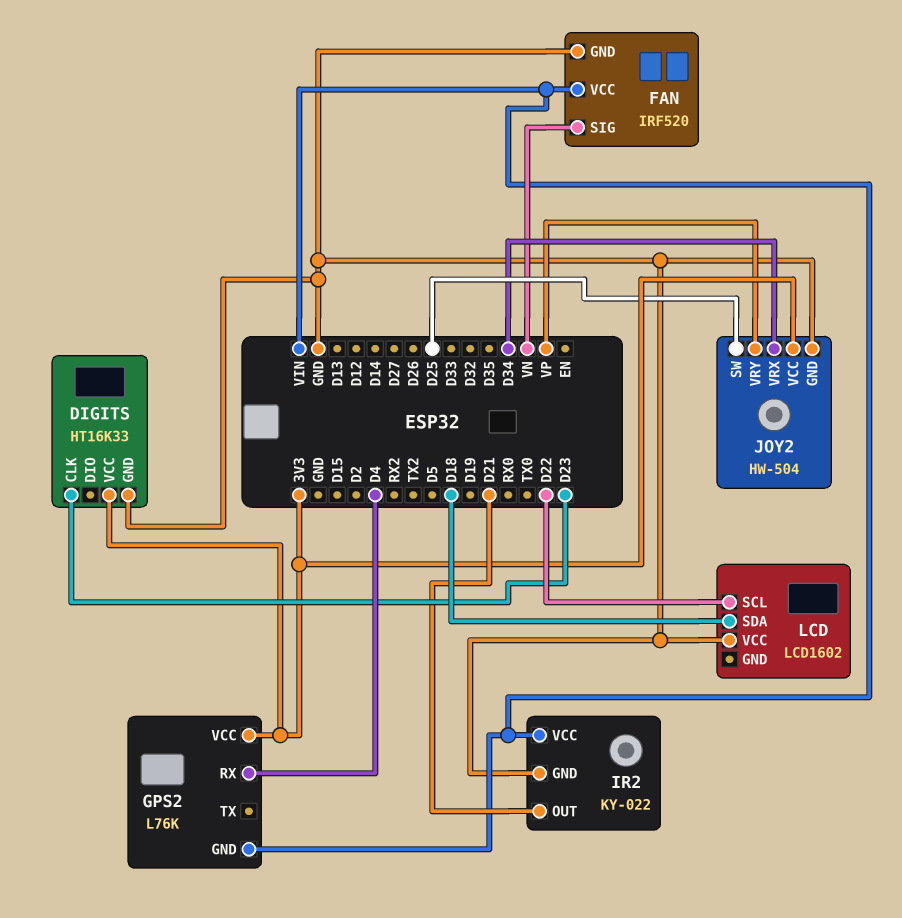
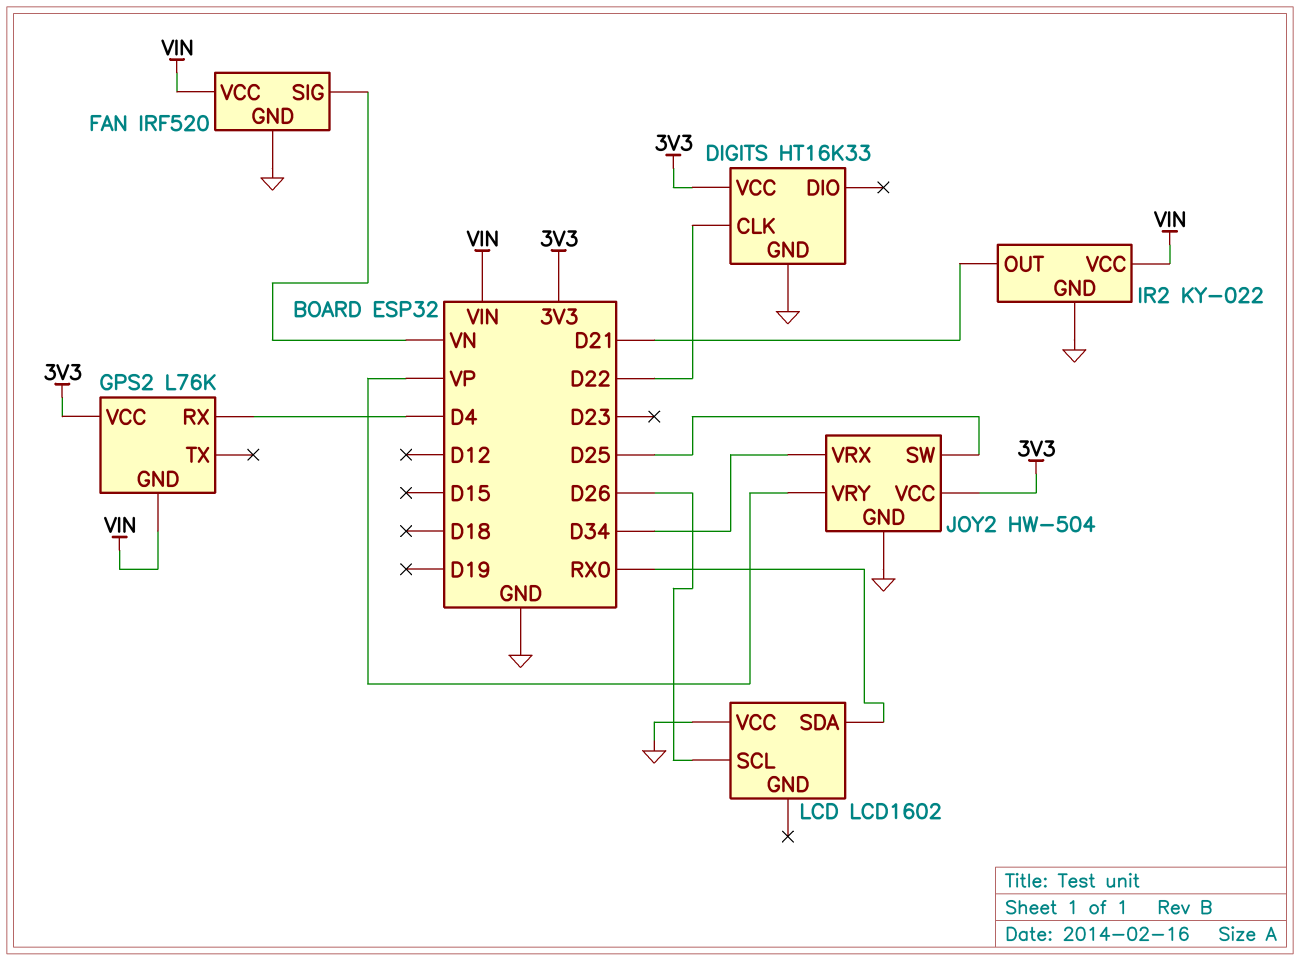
DIGITS pin CLK: D23 -> D22
LCD pin SCL: D22 -> D26
LCD pin SDA: D18 -> RX0

